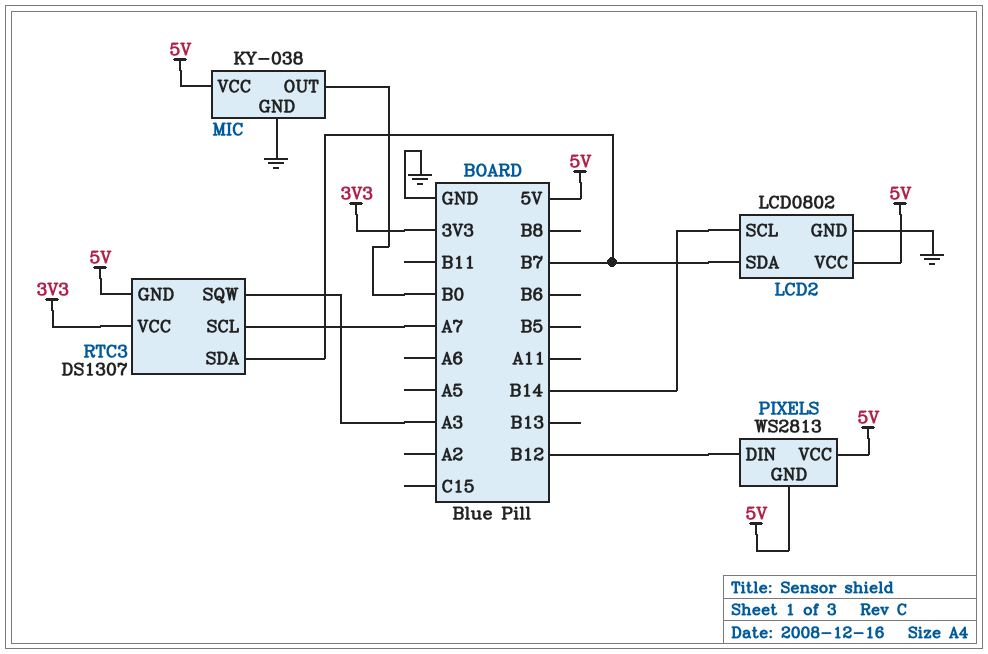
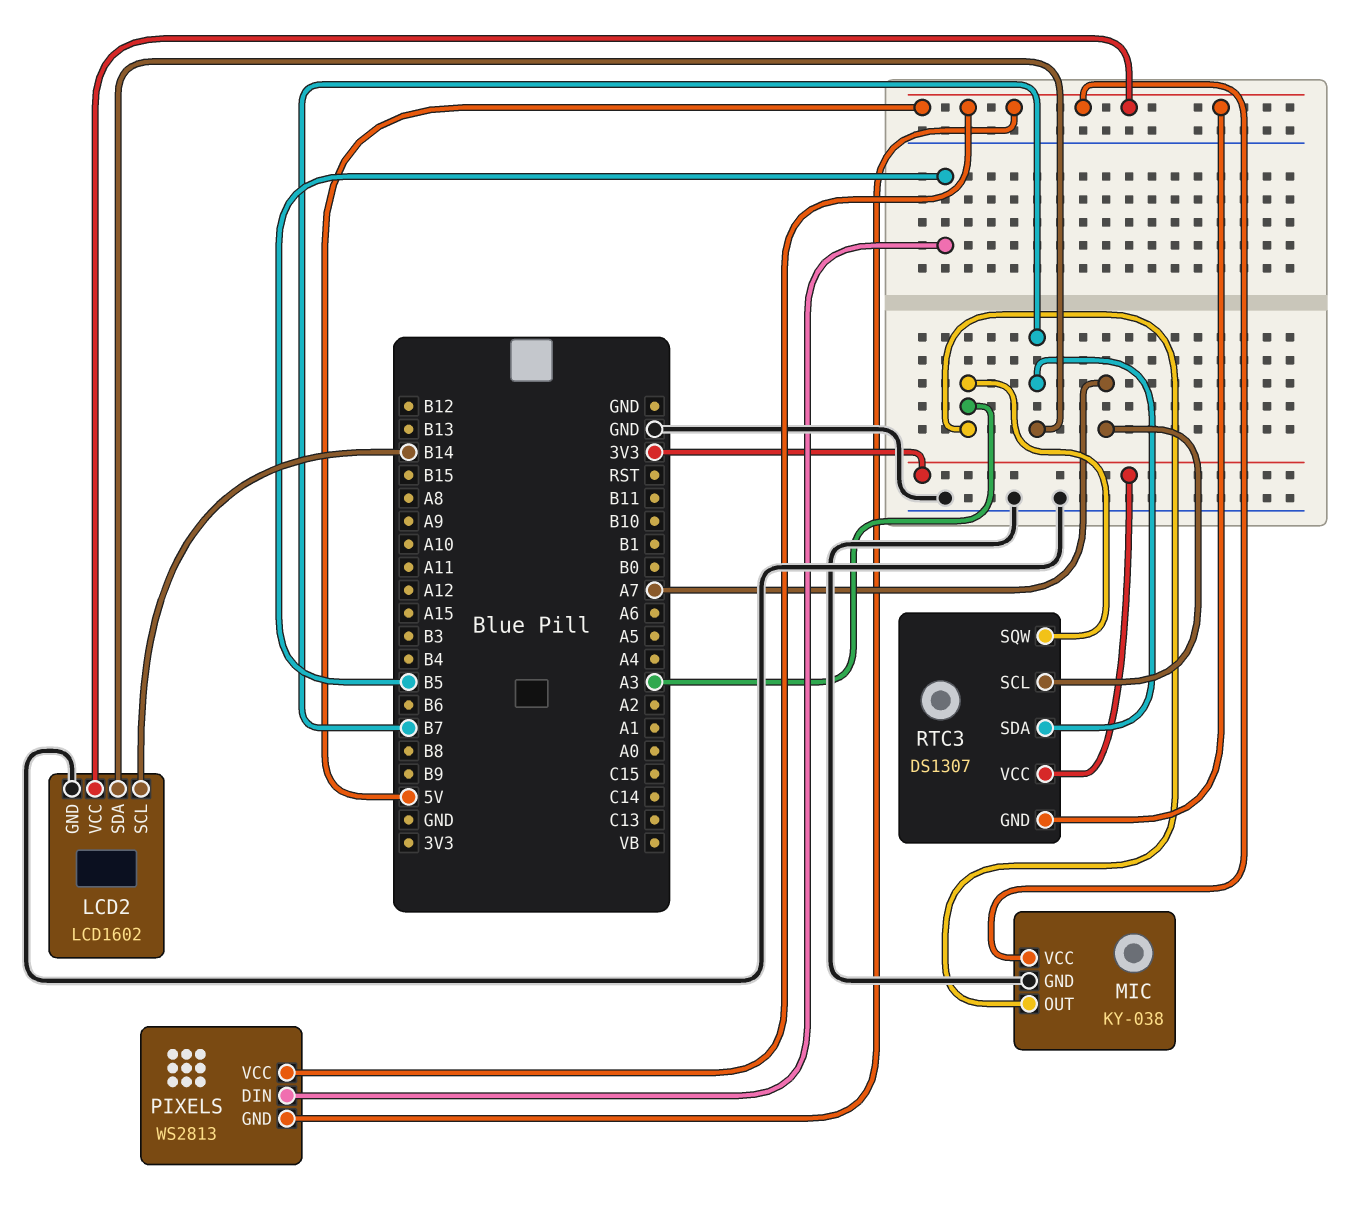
LCD2: LCD0802 -> LCD1602
MIC pin OUT: B0 -> A3
PIXELS pin DIN: B12 -> B5

